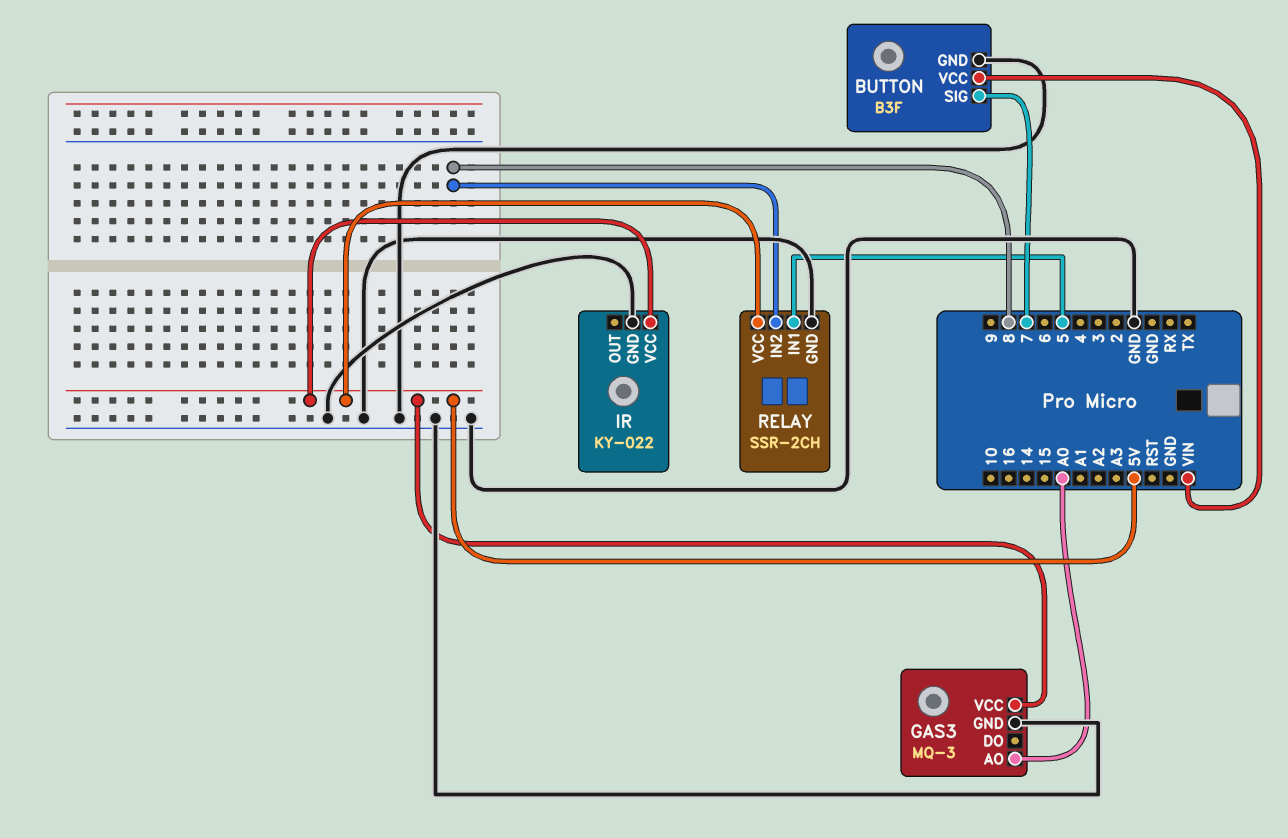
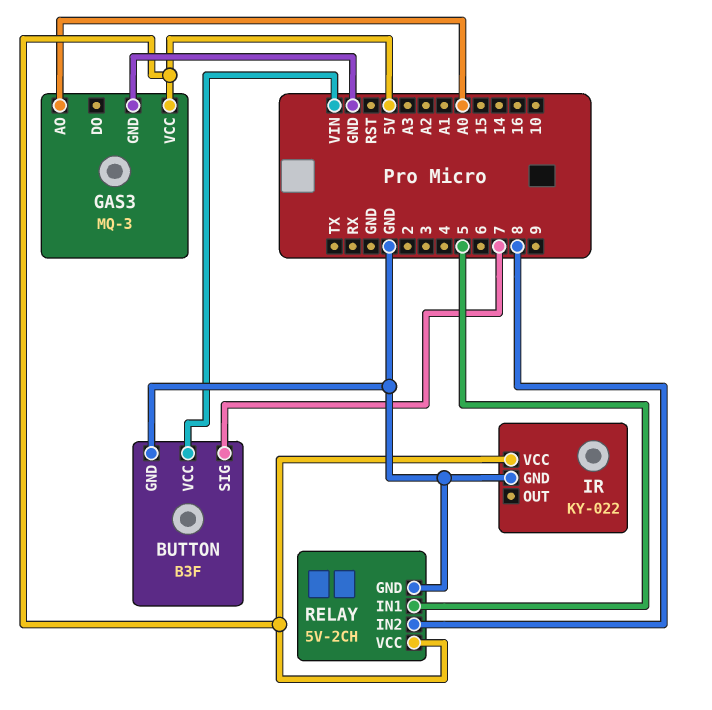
RELAY: SSR-2CH -> 5V-2CH

